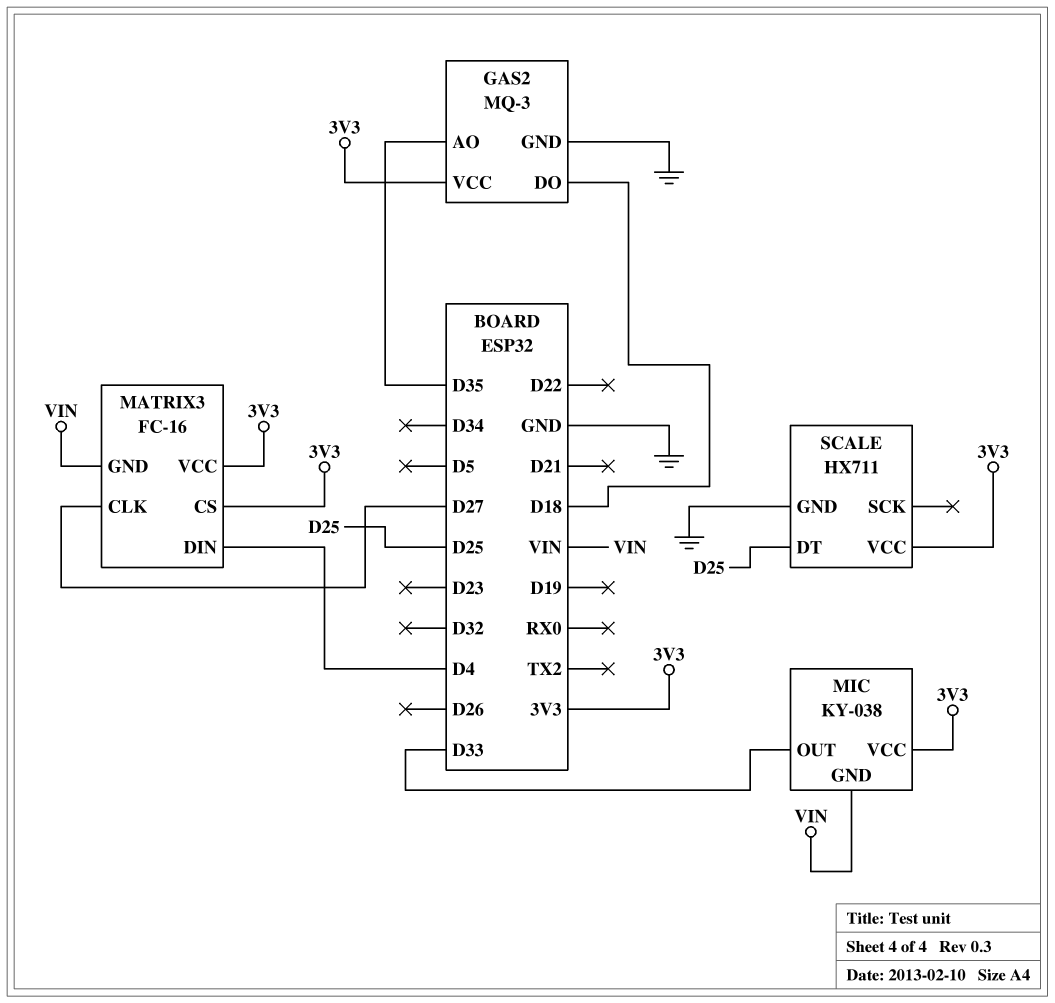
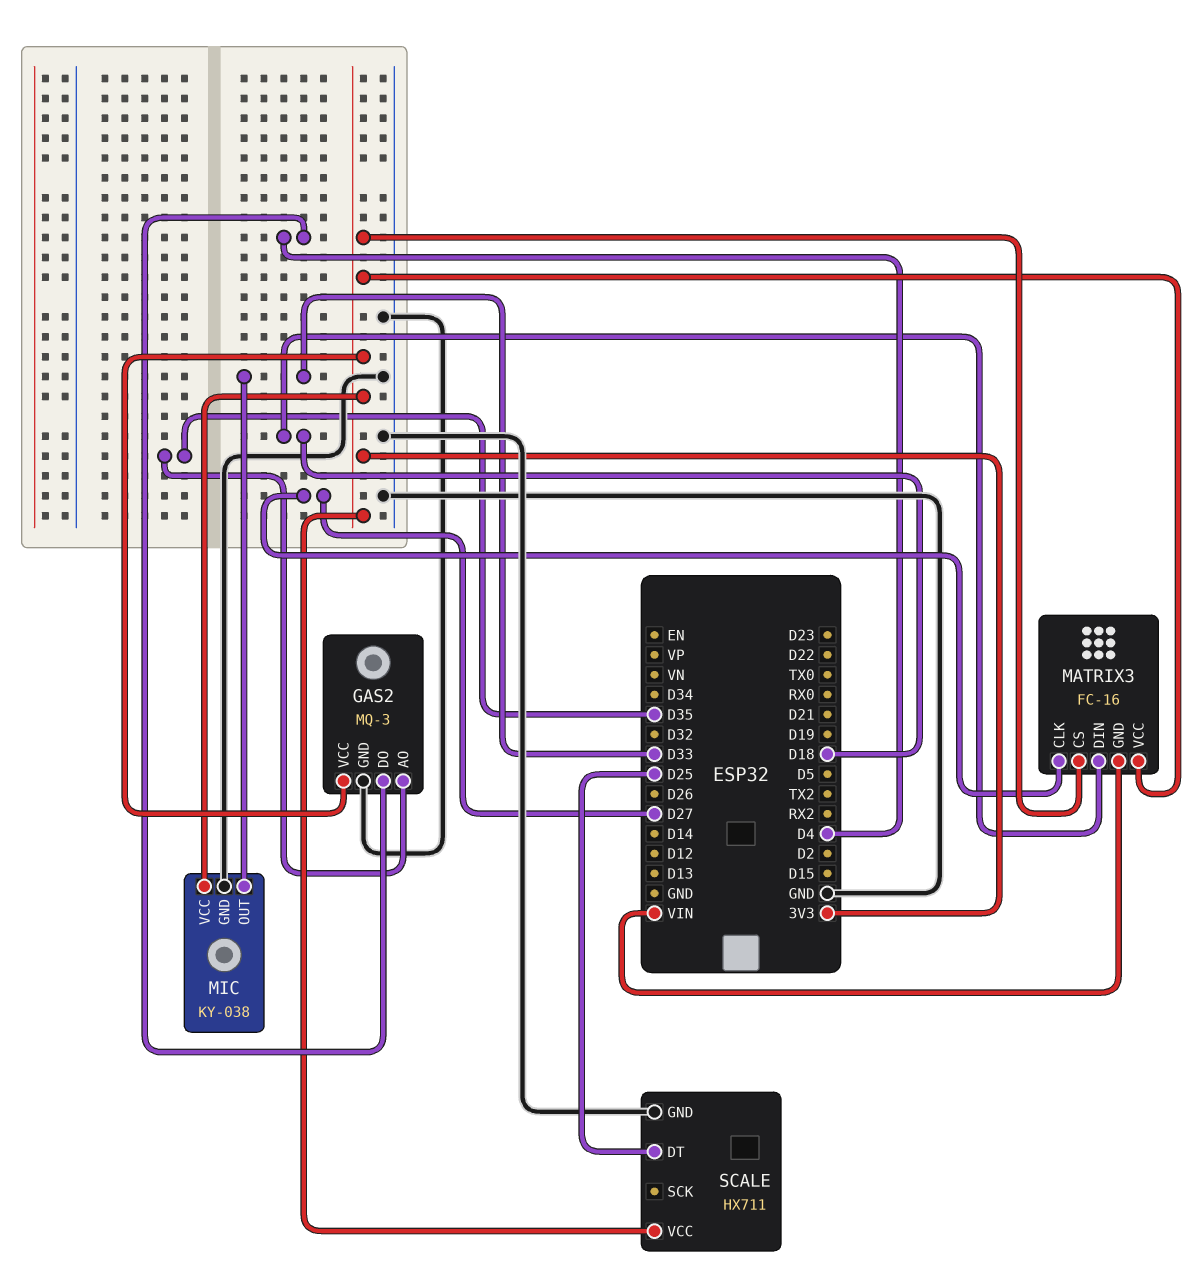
GAS2 pin DO: D18 -> D4
MATRIX3 pin DIN: D4 -> D18
MIC pin GND: VIN -> GND

